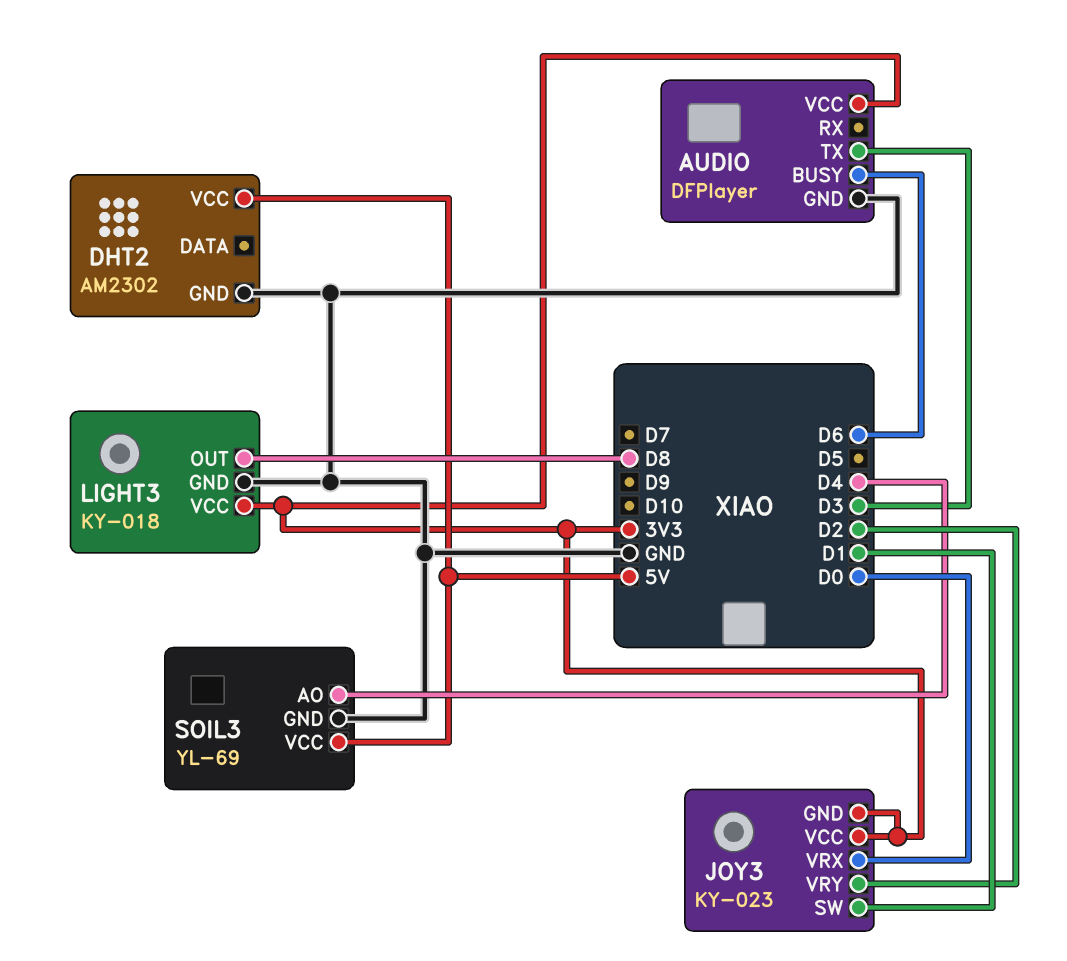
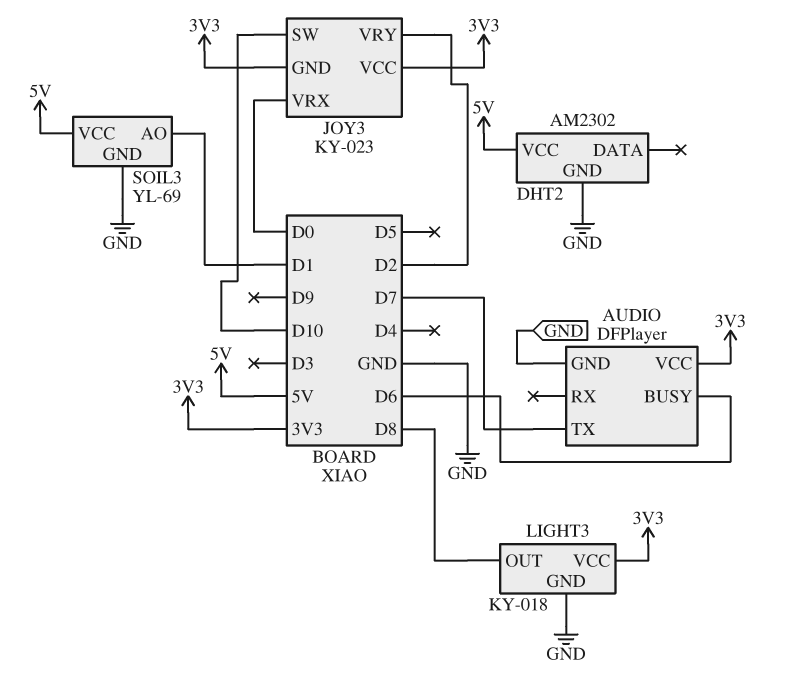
AUDIO pin TX: D3 -> D7
JOY3 pin SW: D1 -> D10
SOIL3 pin AO: D4 -> D1

